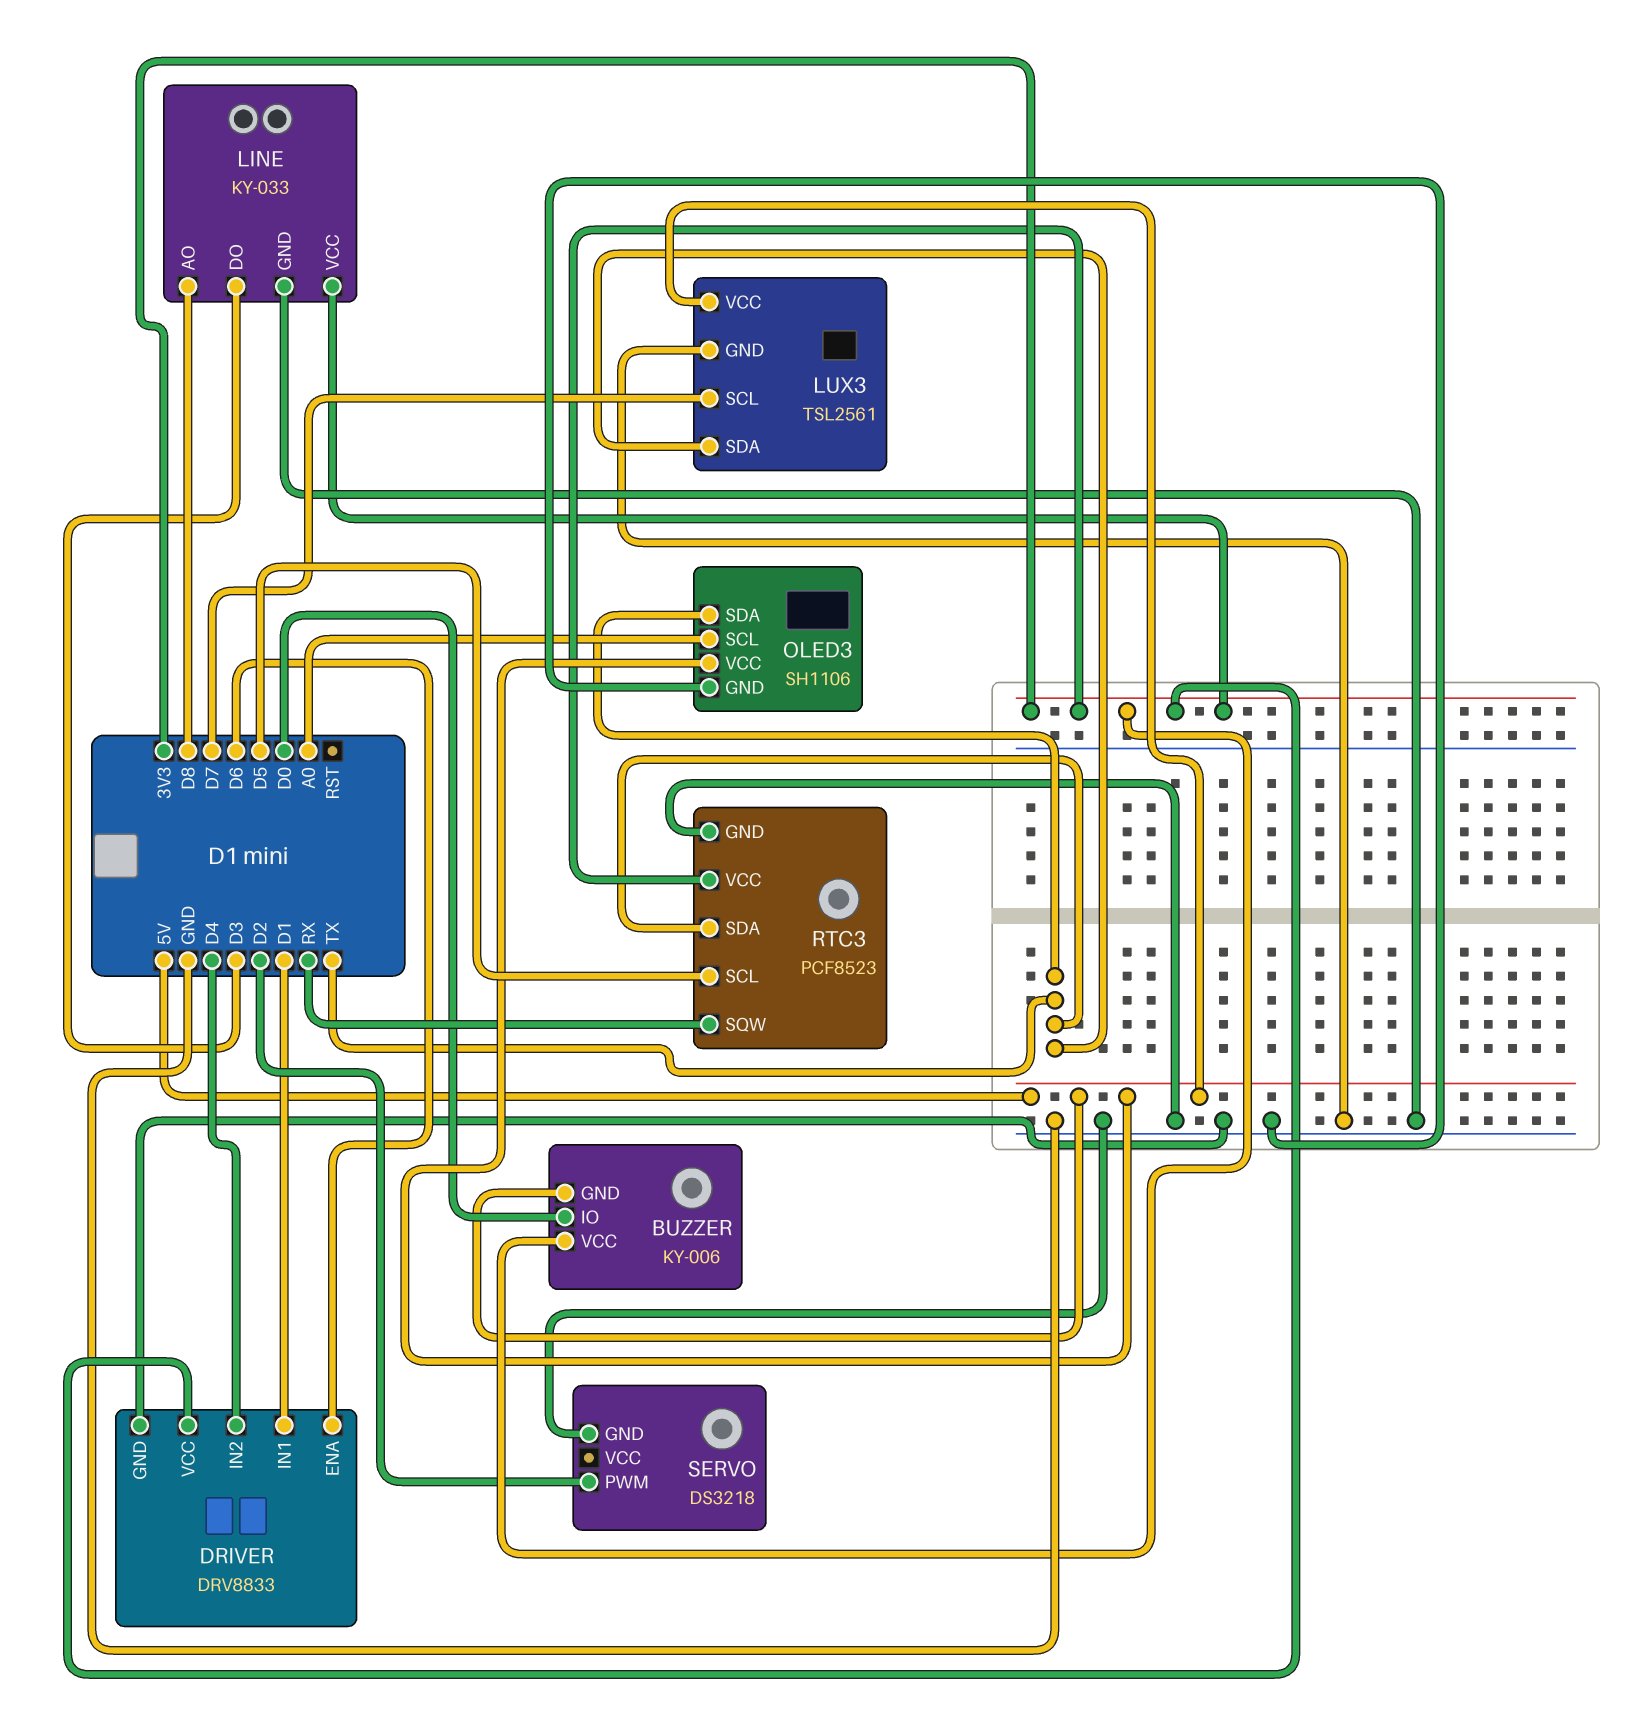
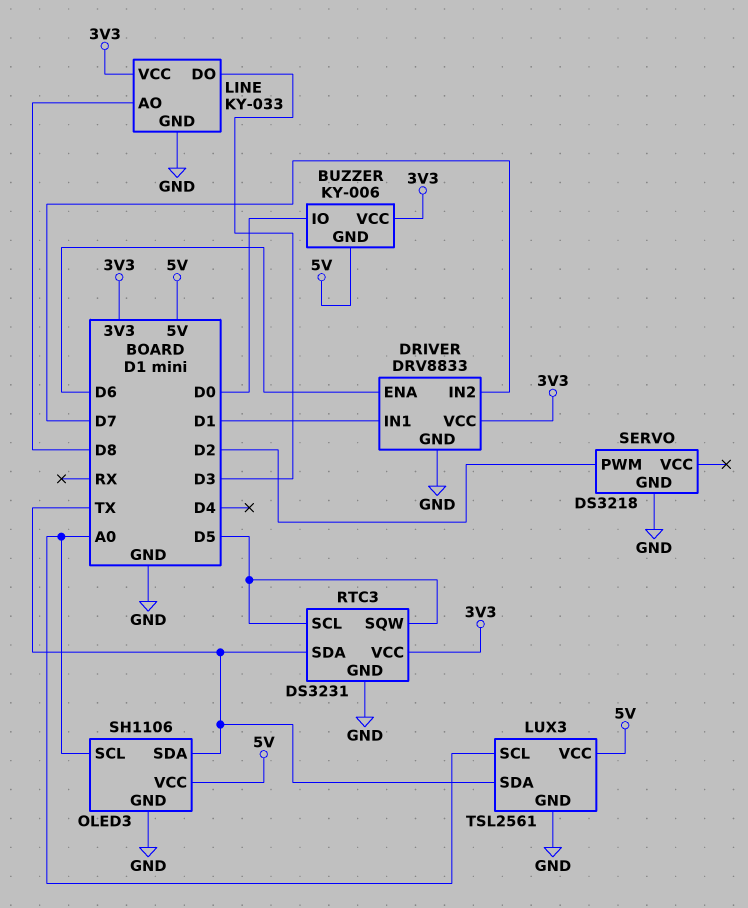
DRIVER pin IN2: D4 -> D7
LUX3 pin SCL: D7 -> A0
RTC3: PCF8523 -> DS3231
RTC3 pin SQW: RX -> D5

